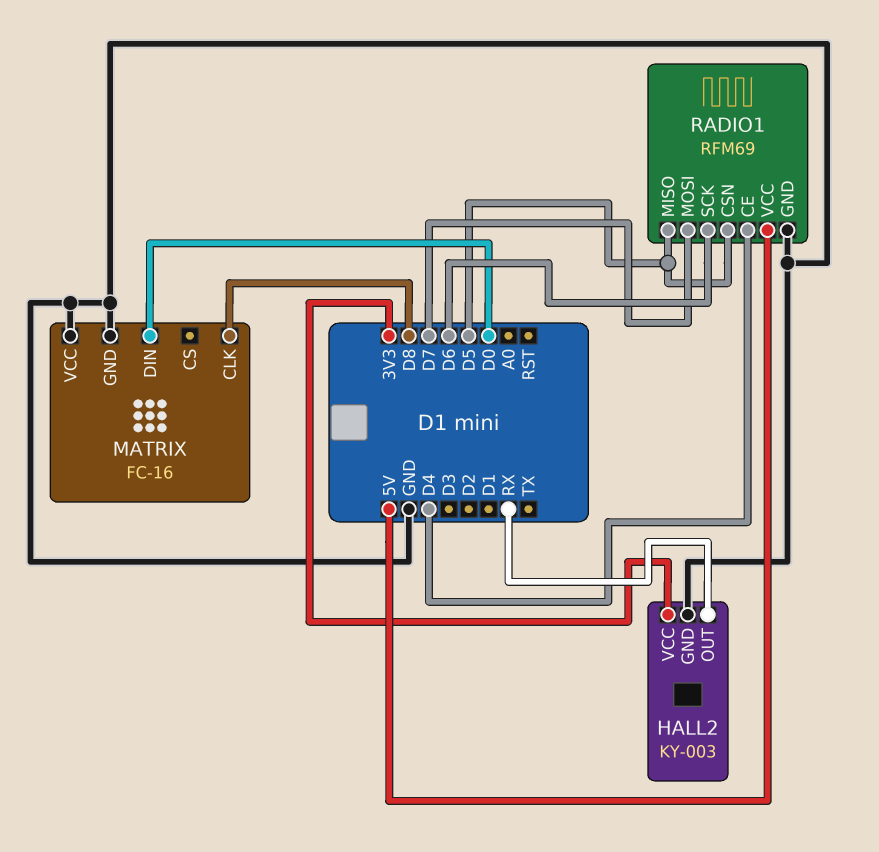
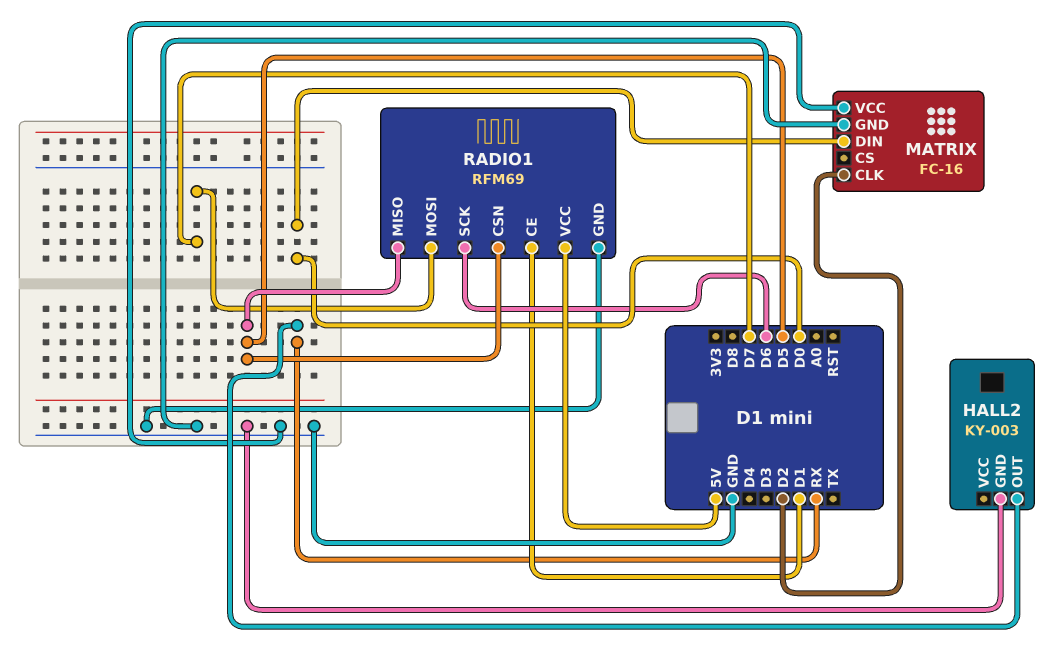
HALL2 pin VCC: 3V3 -> none
MATRIX pin CLK: D8 -> D2
RADIO1 pin CE: D4 -> D1

